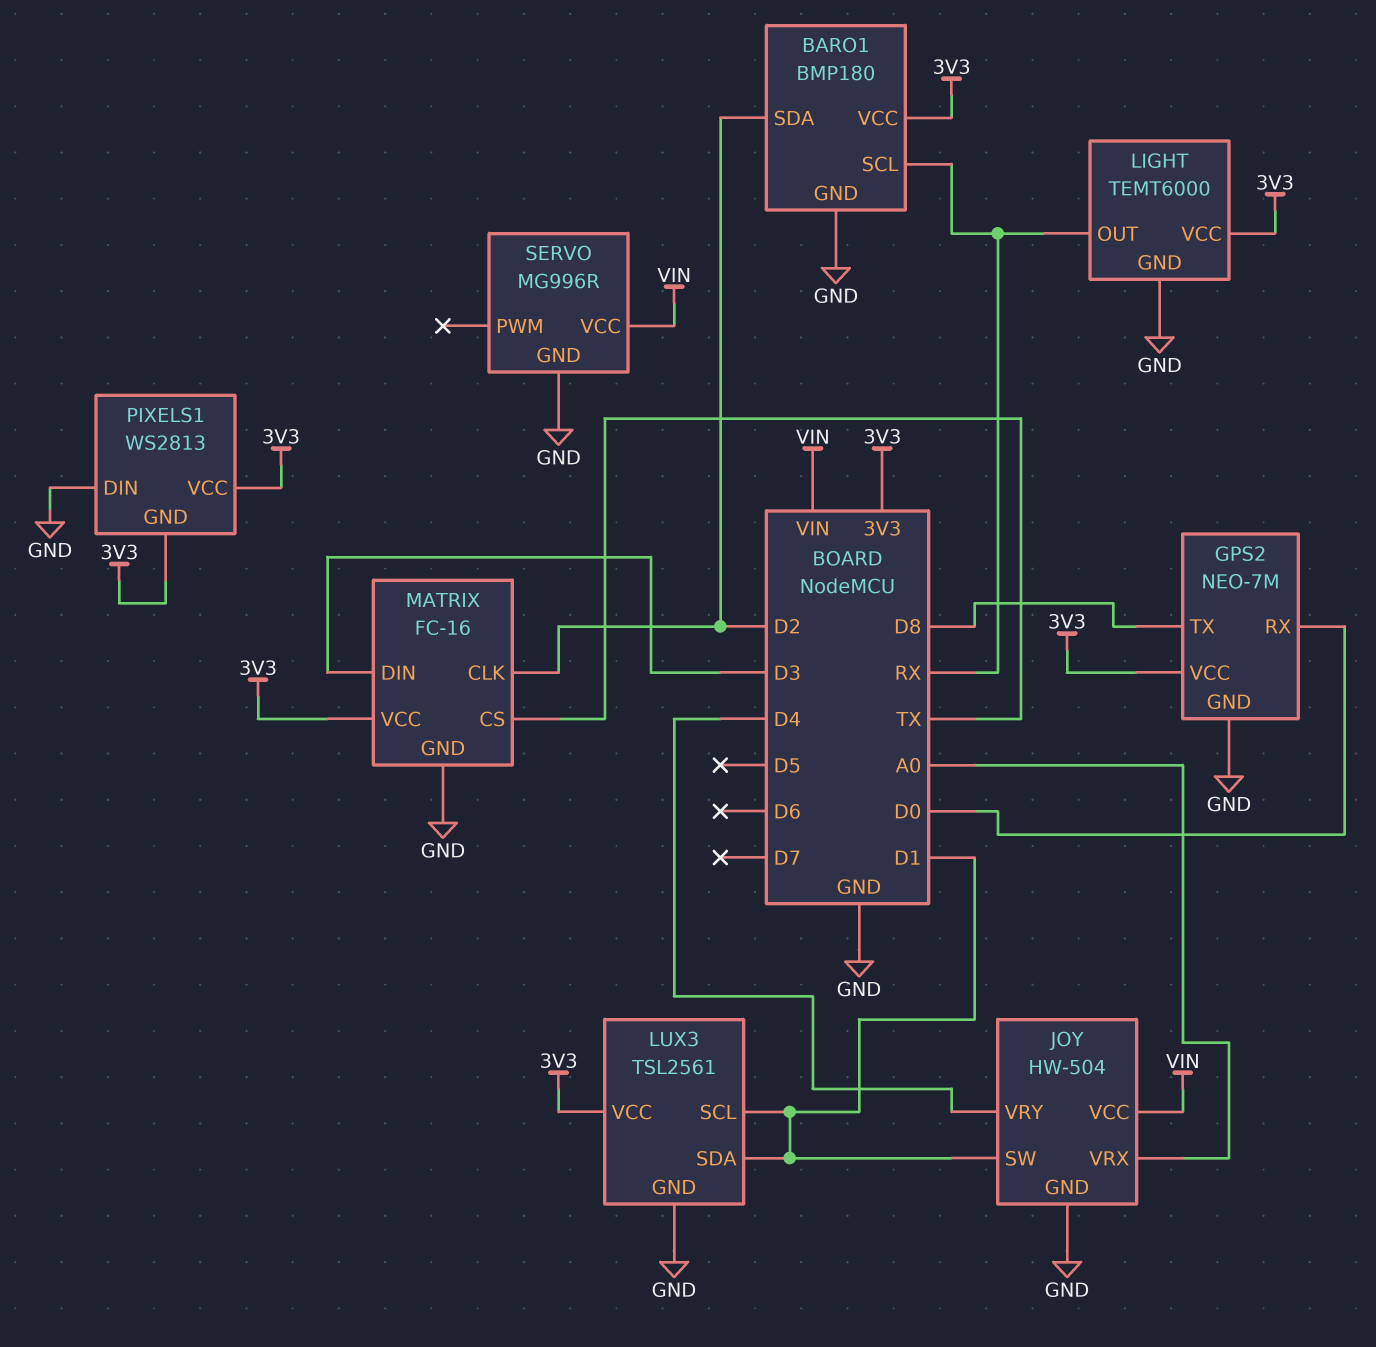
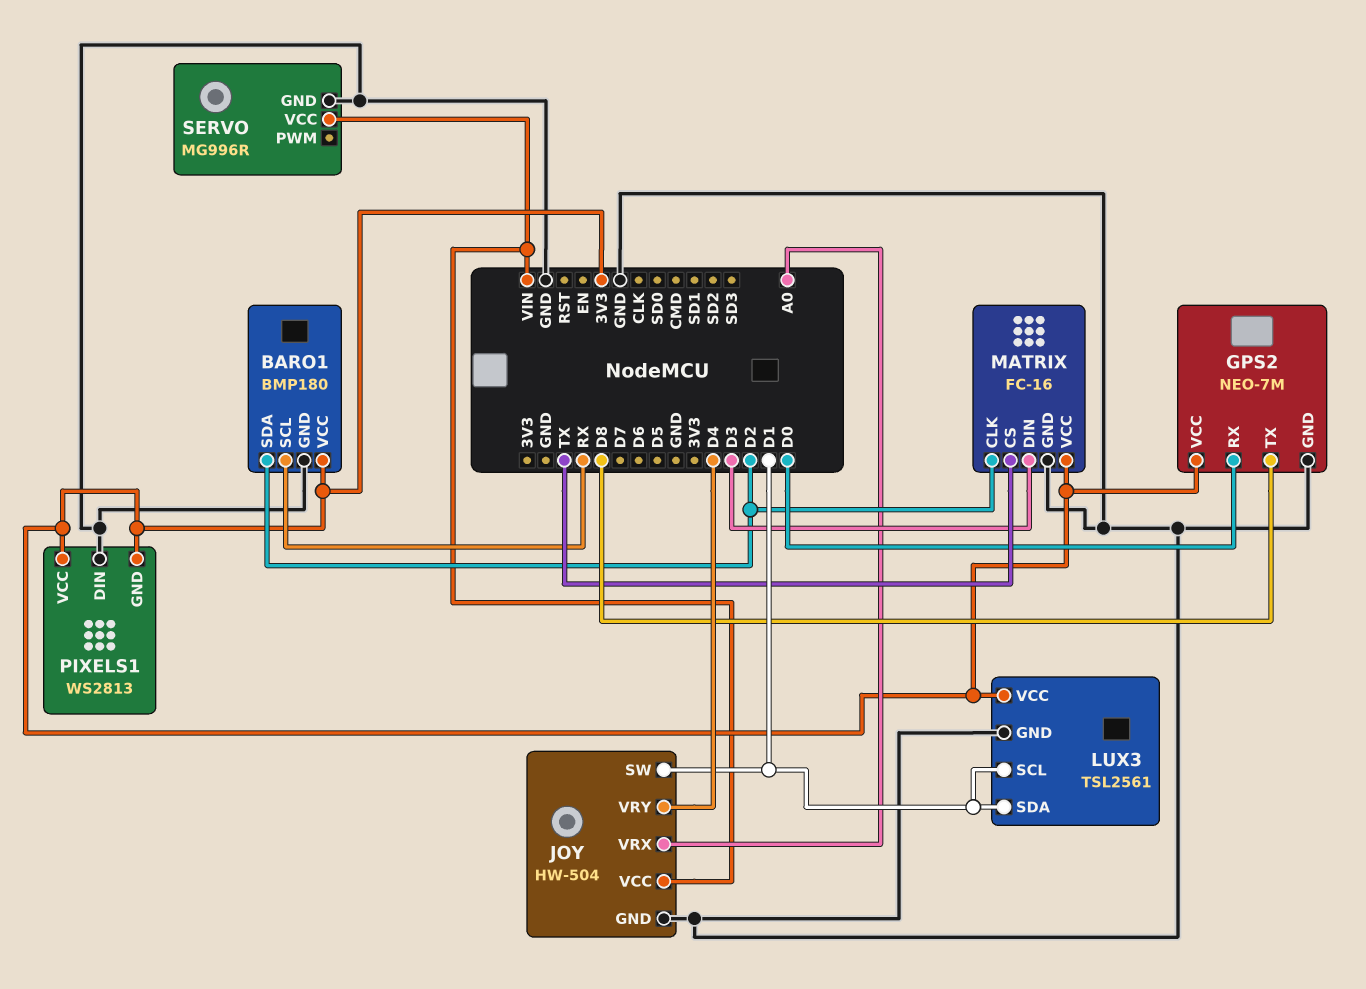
LIGHT: TEMT6000 -> none
LIGHT pin GND: GND -> none
LIGHT pin OUT: RX -> none
LIGHT pin VCC: 3V3 -> none

